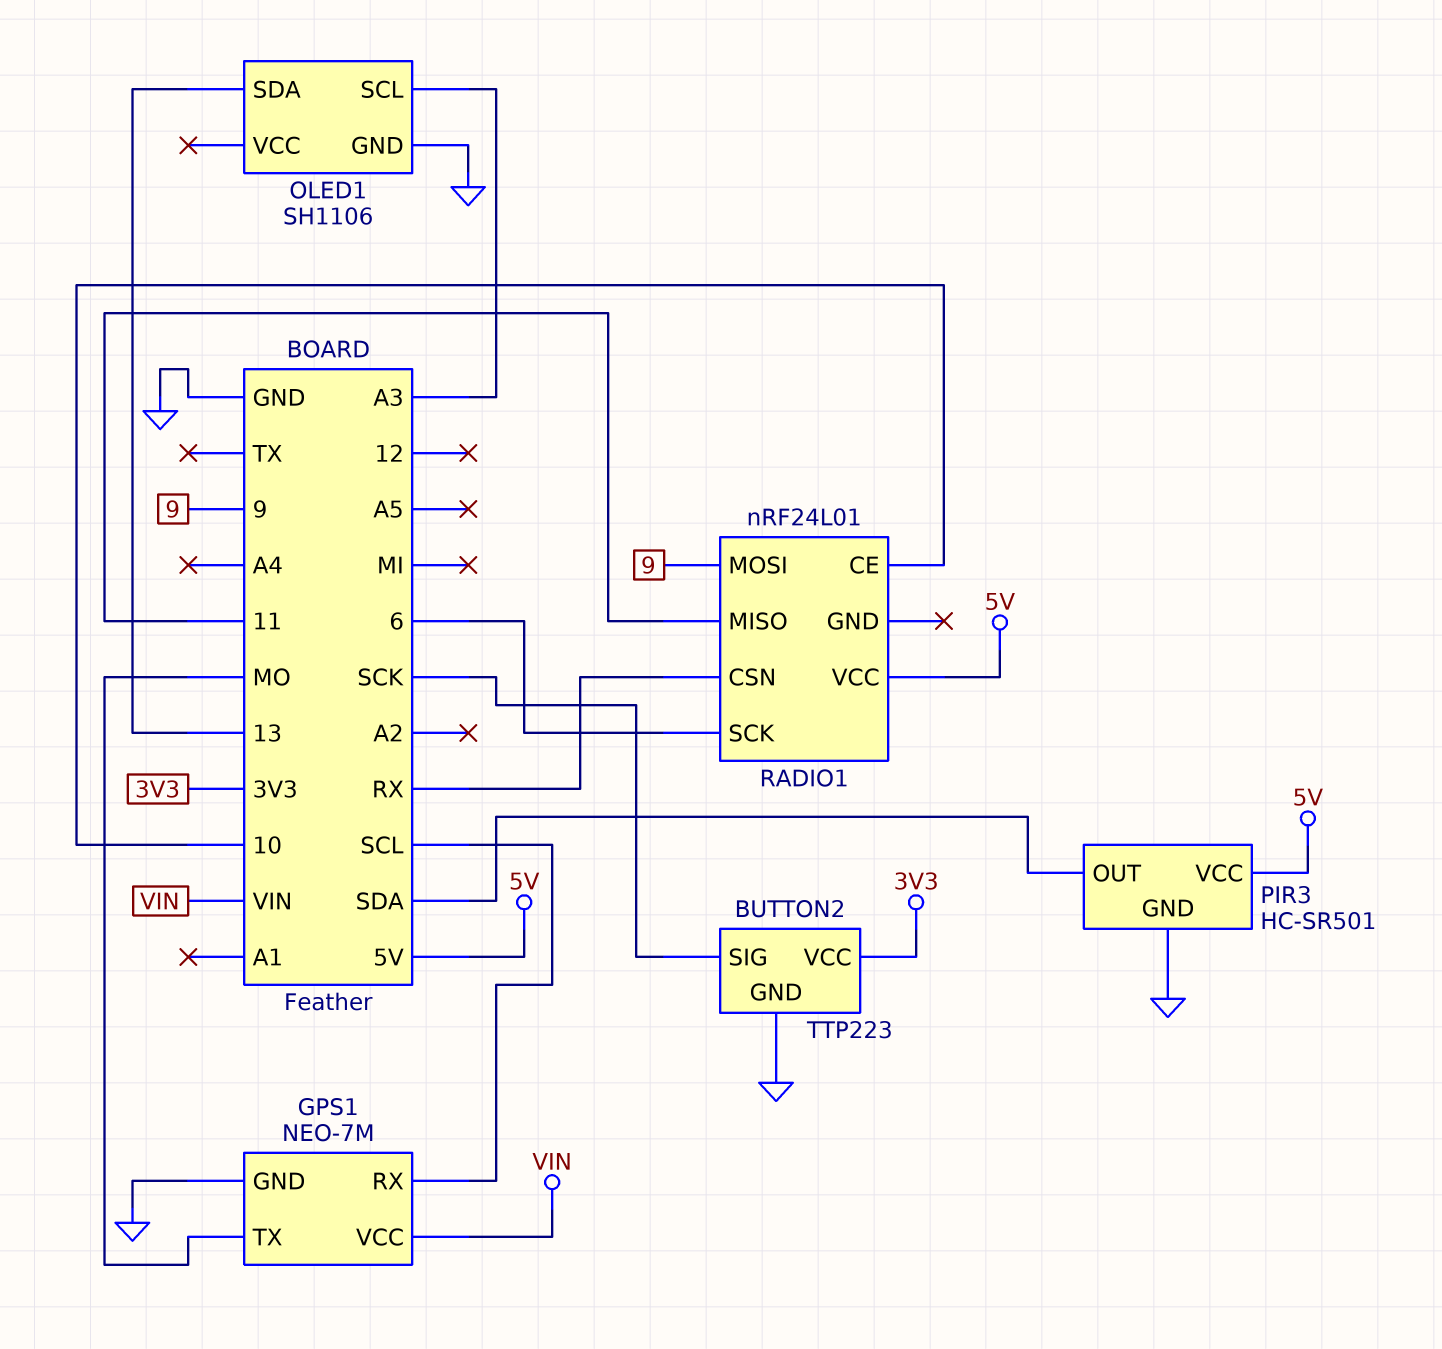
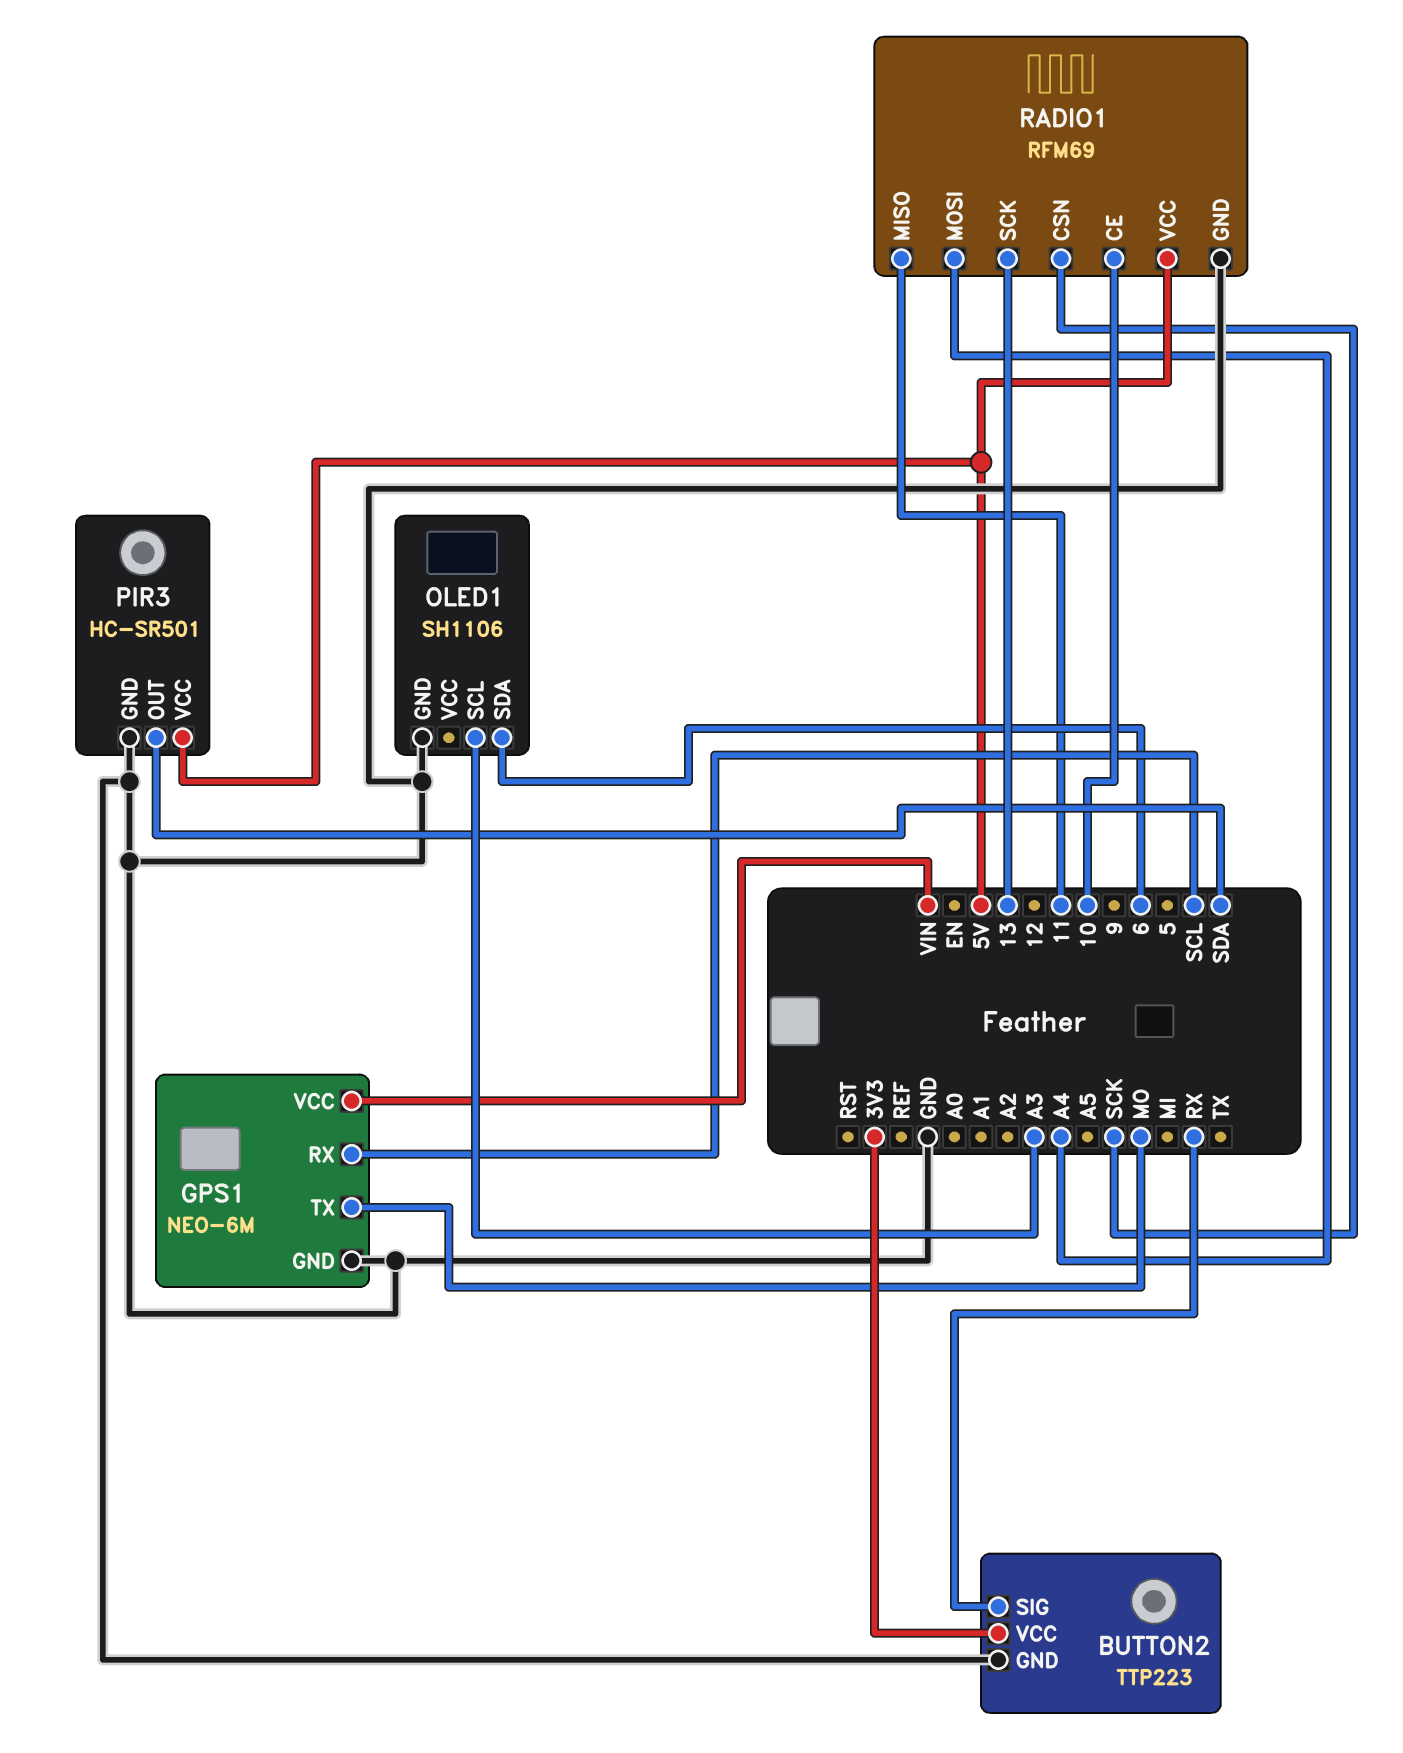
BUTTON2 pin SIG: SCK -> RX
GPS1: NEO-7M -> NEO-6M
OLED1 pin SDA: 13 -> 6
RADIO1: nRF24L01 -> RFM69
RADIO1 pin CSN: RX -> SCK
RADIO1 pin GND: none -> GND
RADIO1 pin MOSI: 9 -> A4
RADIO1 pin SCK: 6 -> 13

